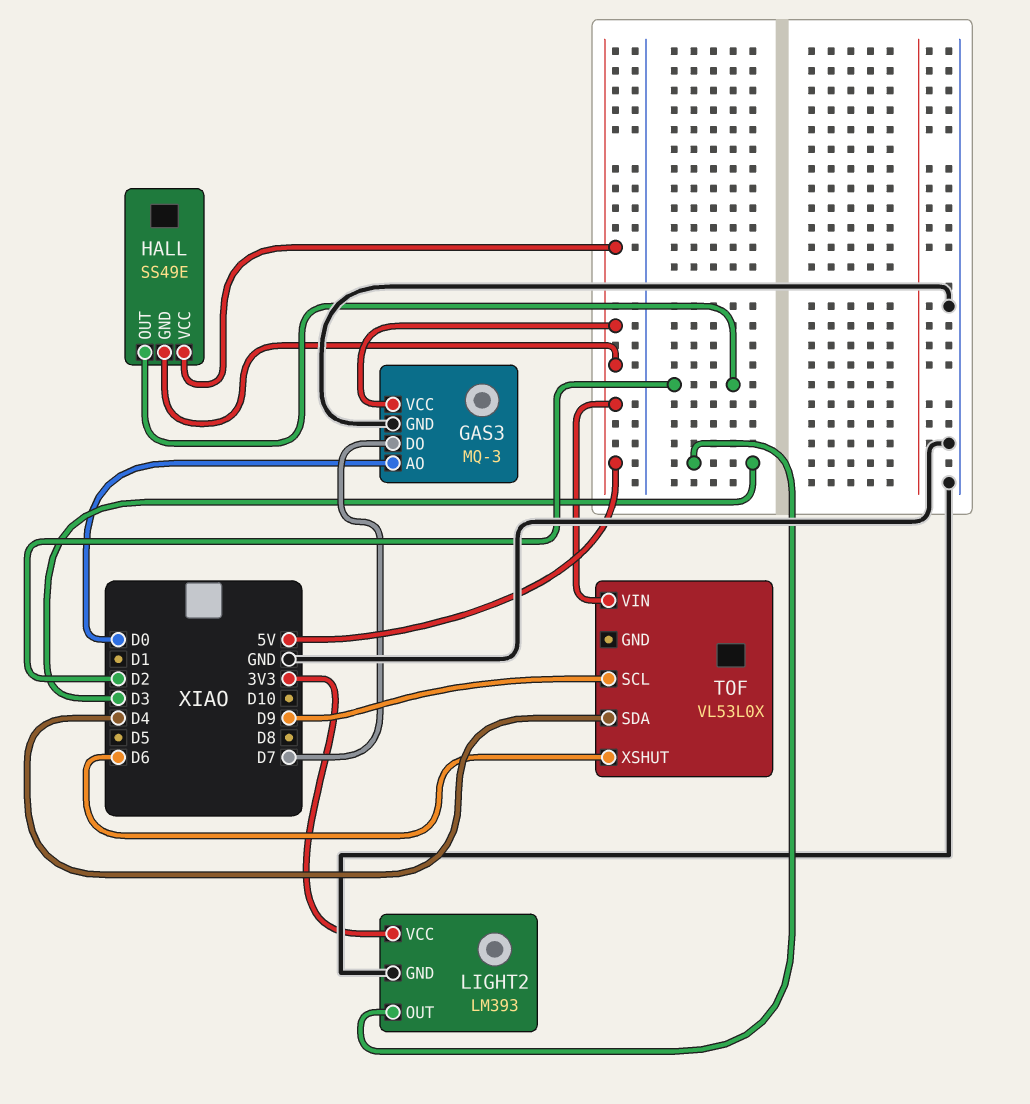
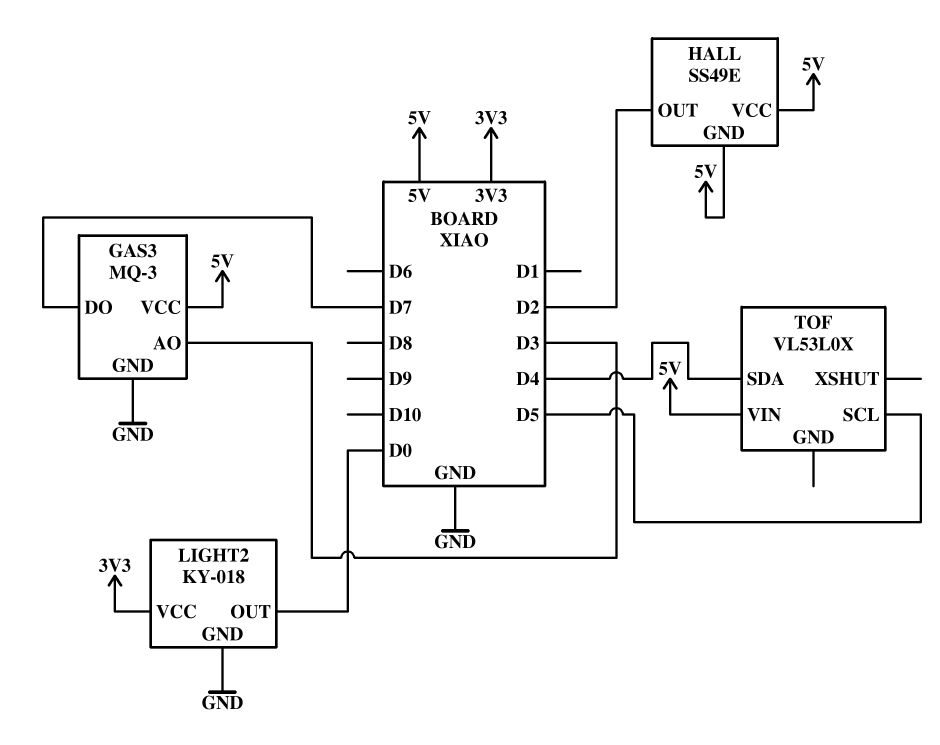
GAS3 pin AO: D0 -> D3
LIGHT2: LM393 -> KY-018
LIGHT2 pin OUT: D3 -> D0
TOF pin SCL: D9 -> D5
TOF pin XSHUT: D6 -> none

